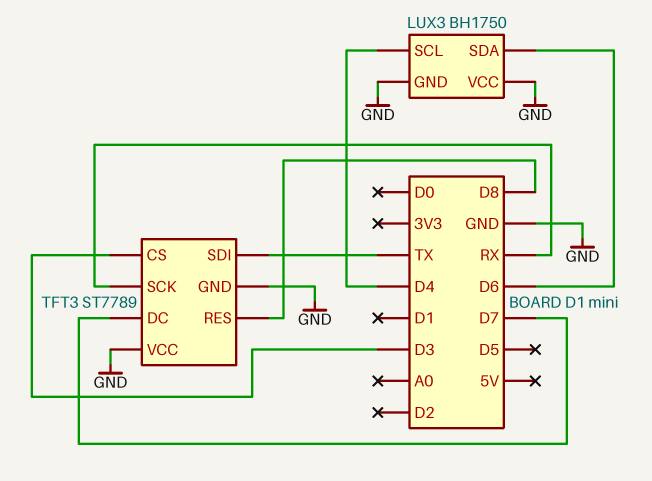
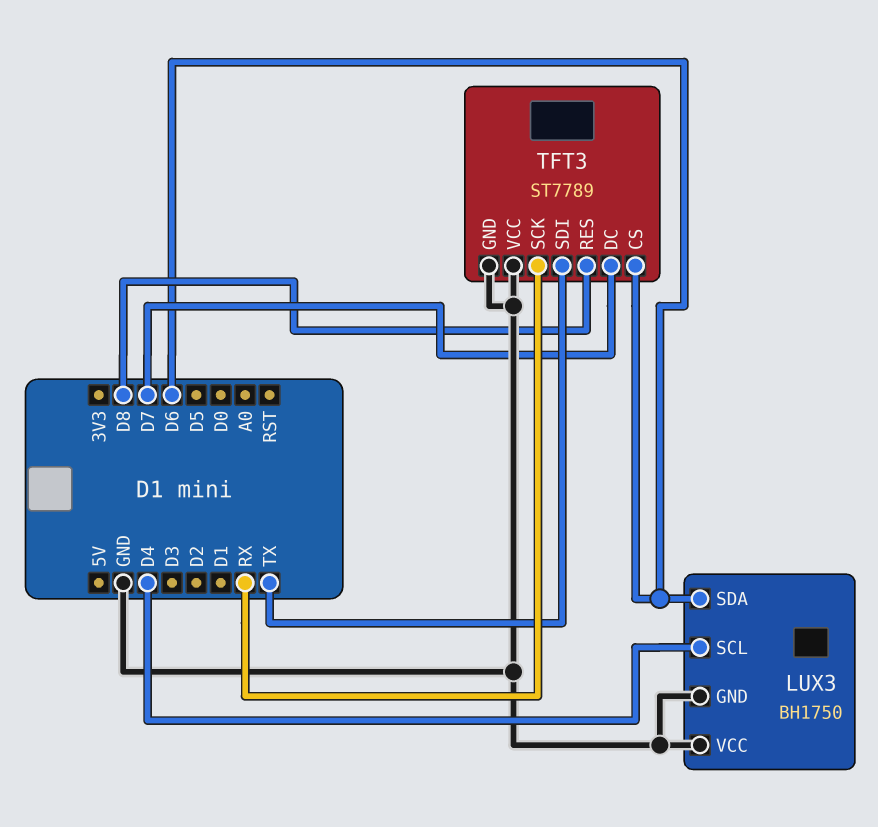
TFT3 pin CS: D3 -> D6

